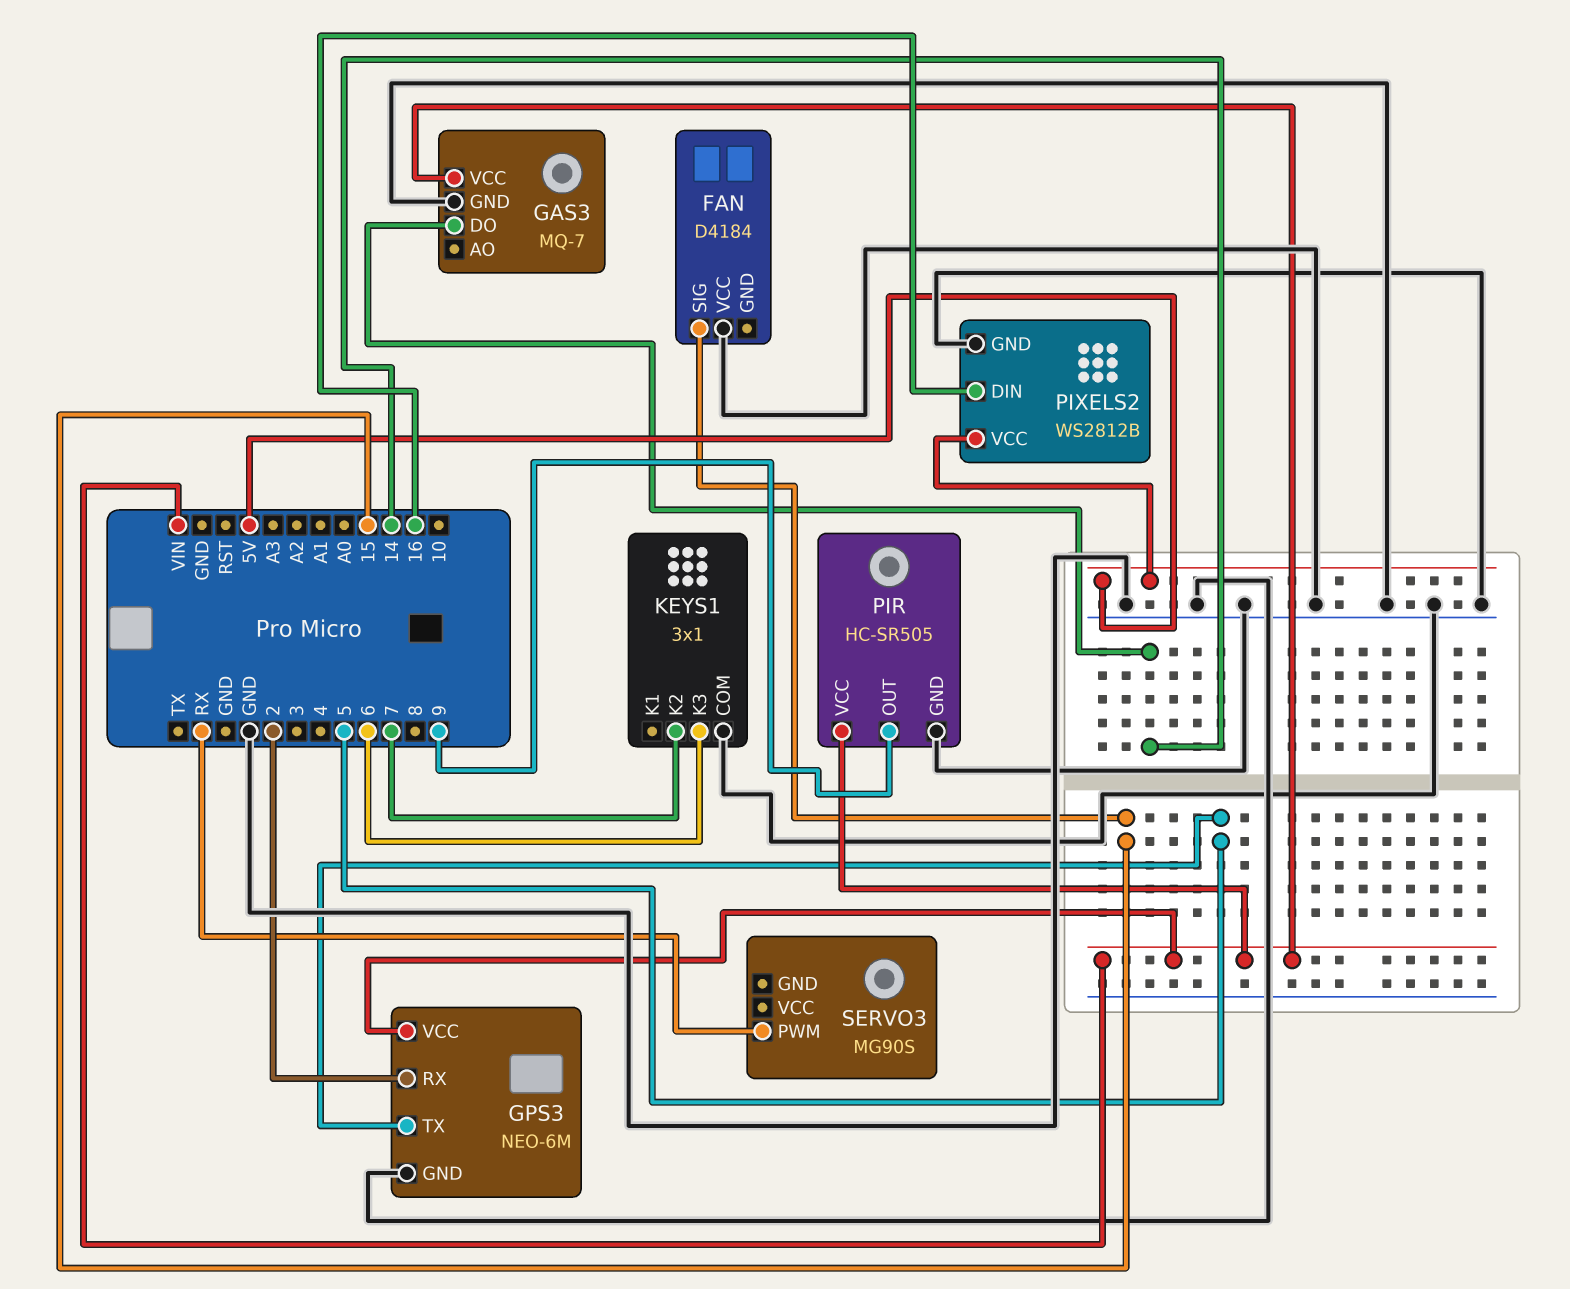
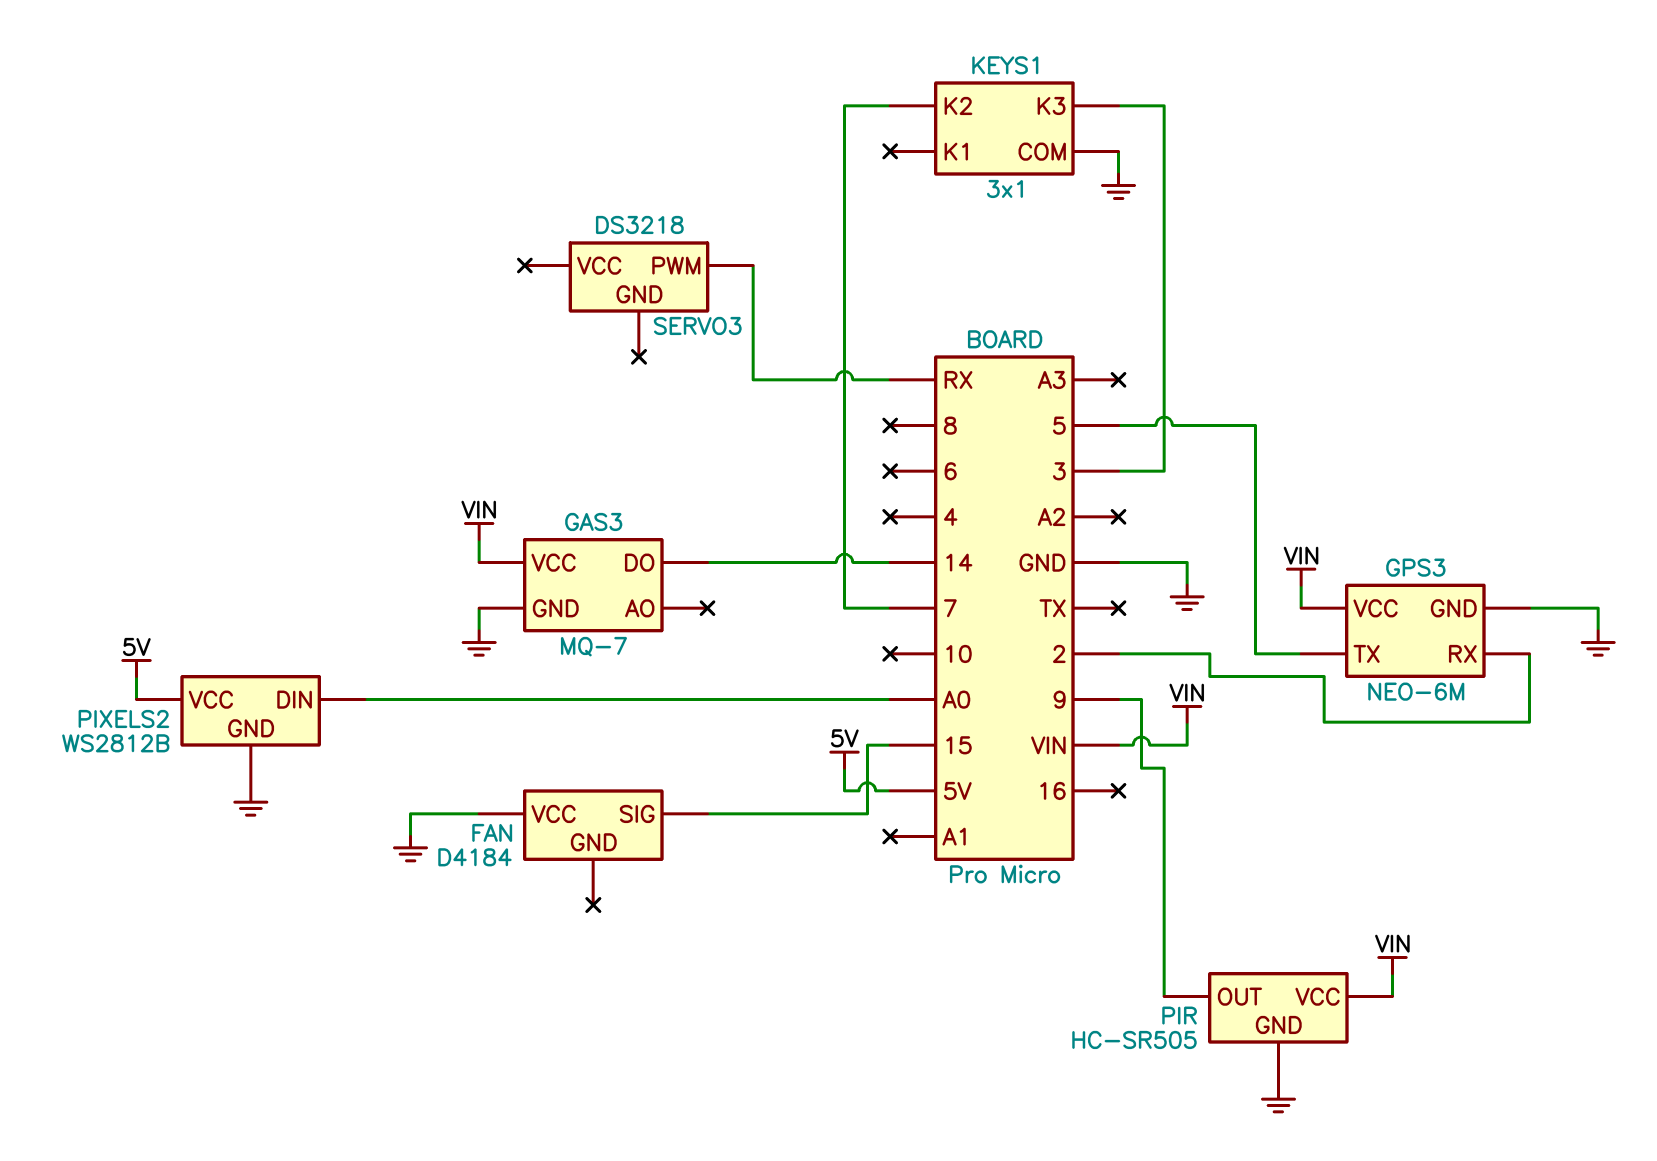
KEYS1 pin K3: 6 -> 3
PIXELS2 pin DIN: 16 -> A0
SERVO3: MG90S -> DS3218

